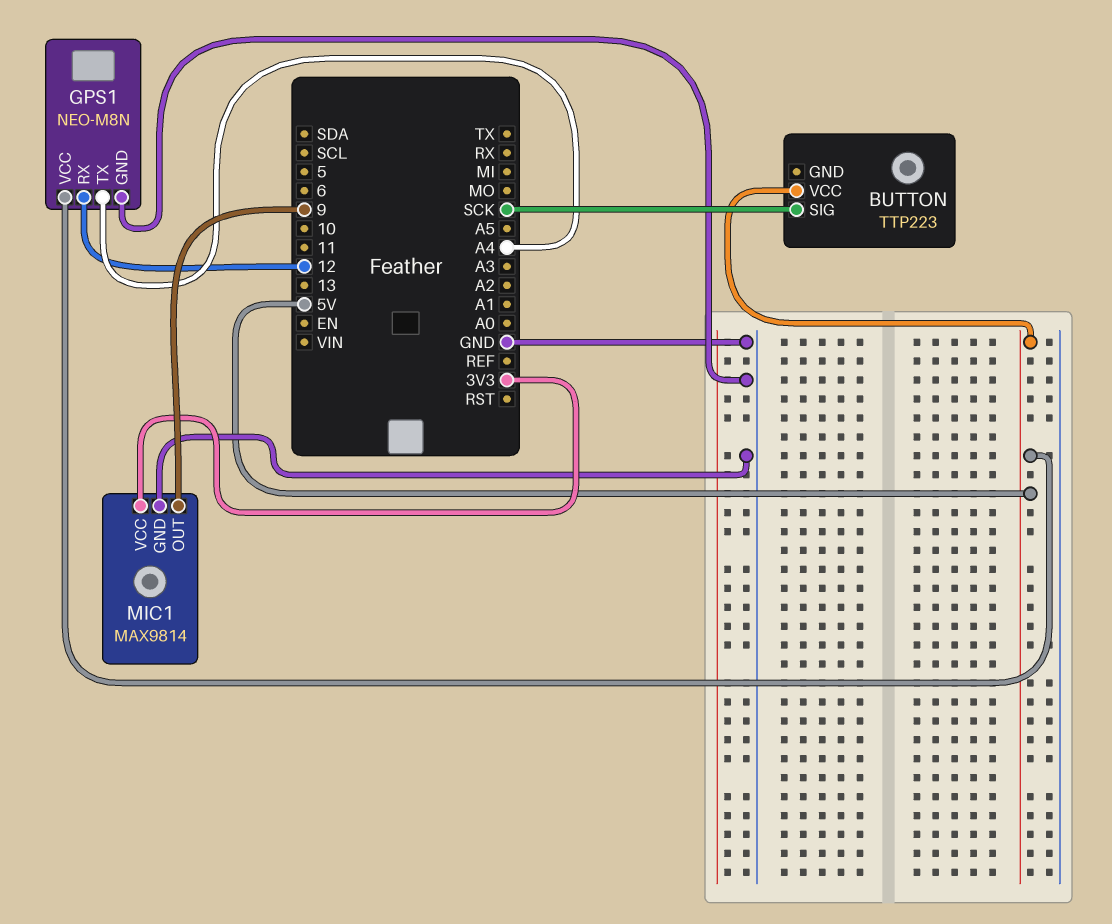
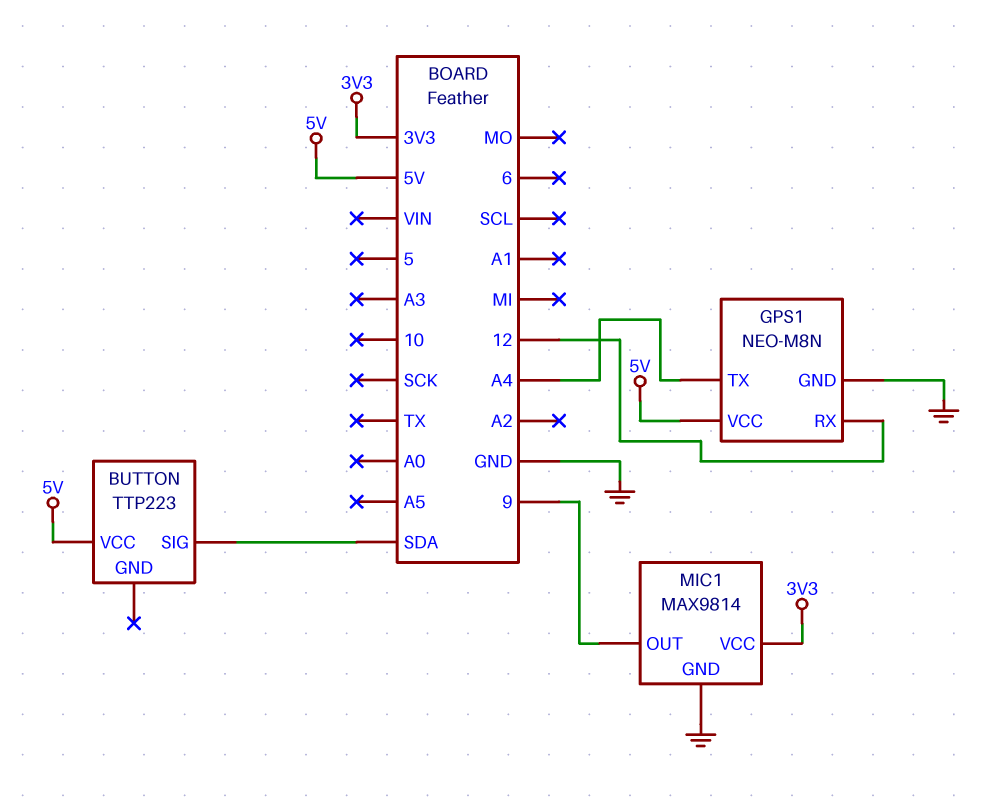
BUTTON pin SIG: SCK -> SDA

